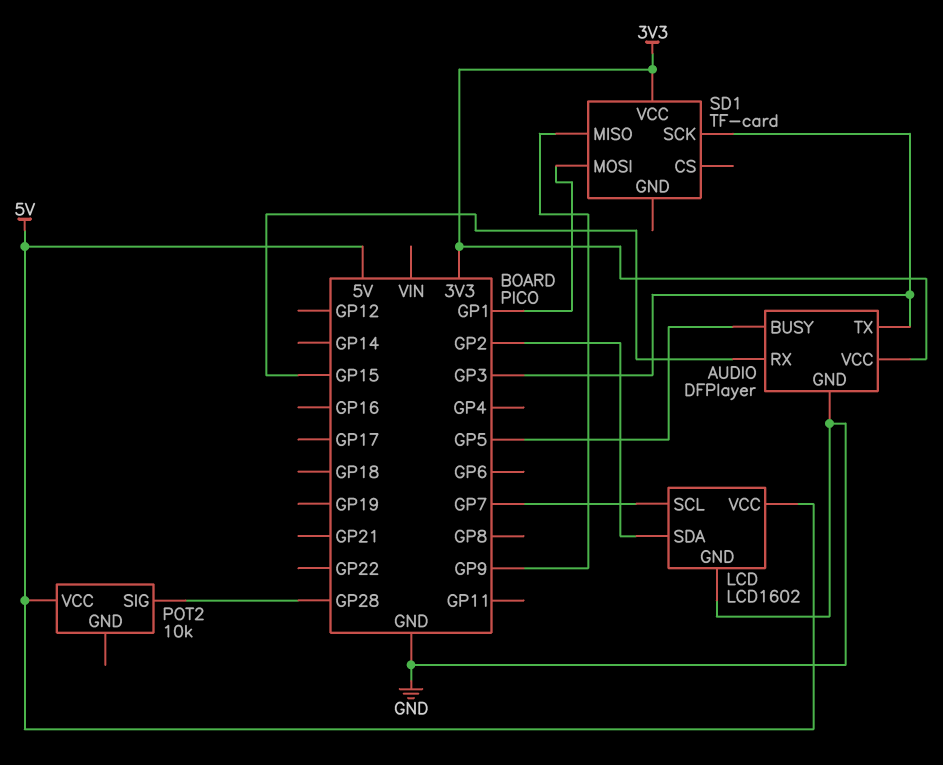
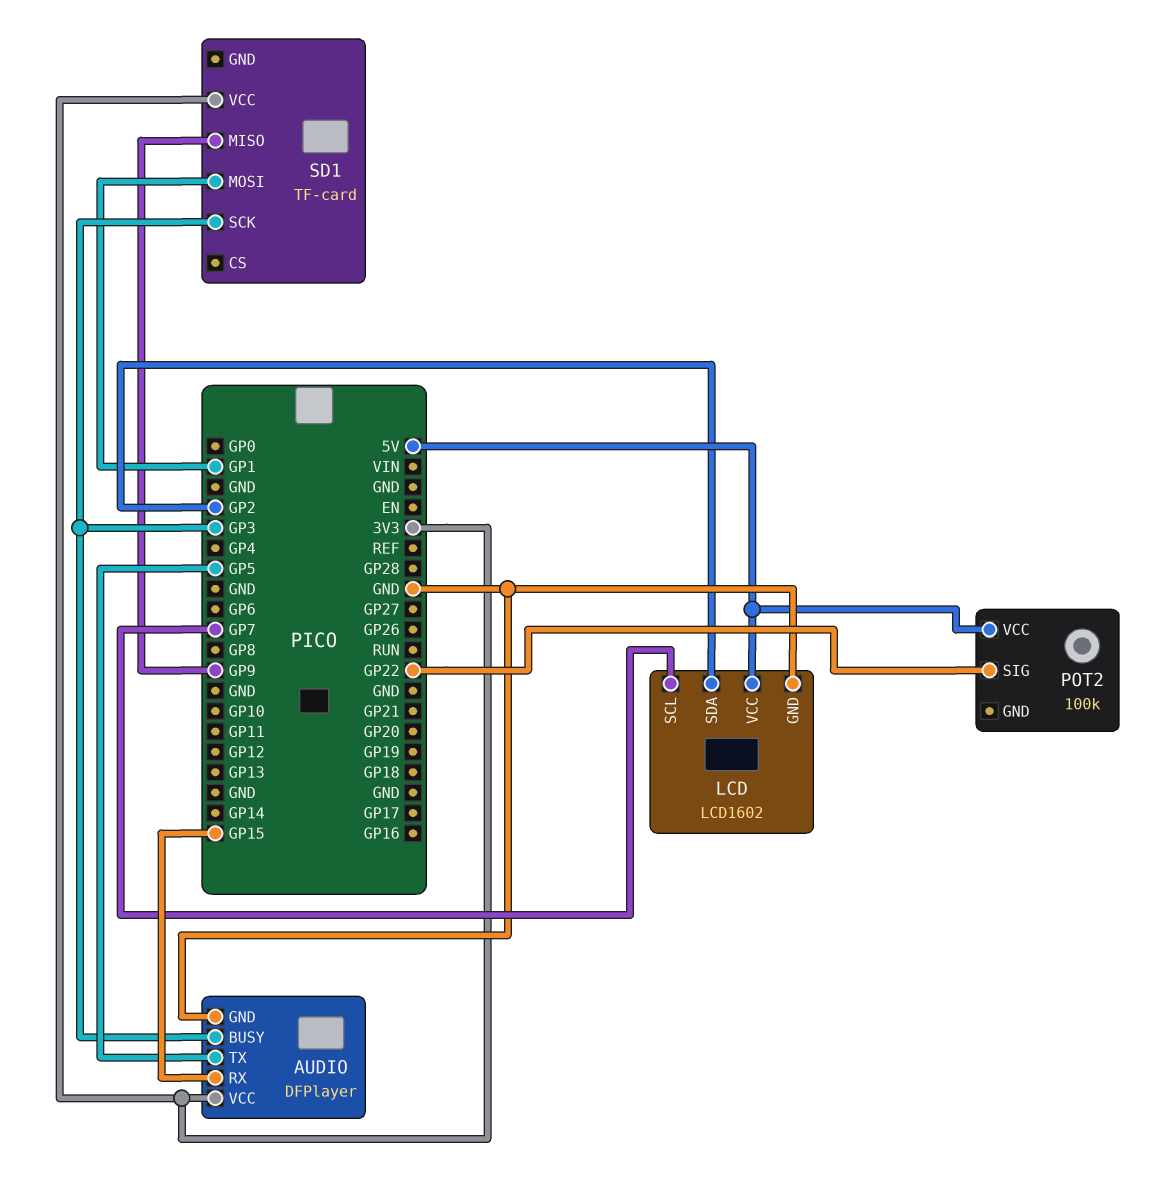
AUDIO pin BUSY: GP5 -> GP3
AUDIO pin TX: GP3 -> GP5
POT2: 10k -> 100k
POT2 pin SIG: GP28 -> GP22

